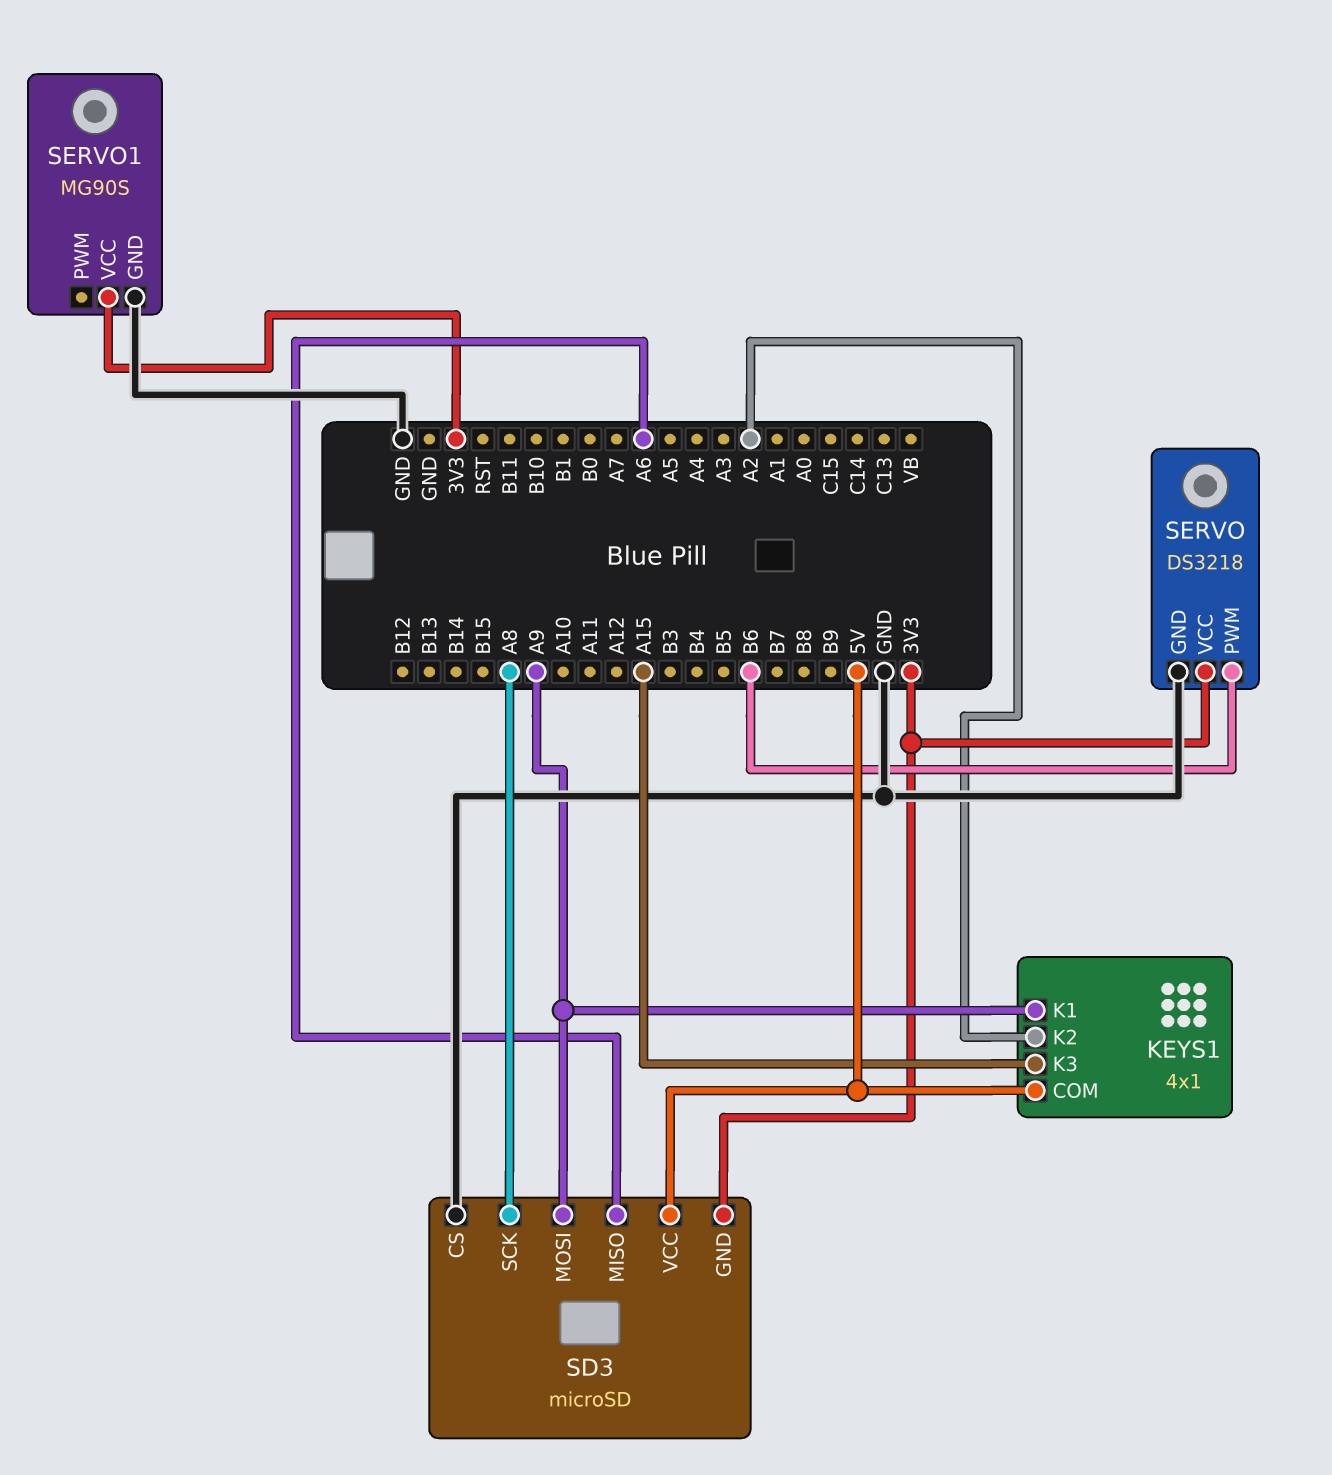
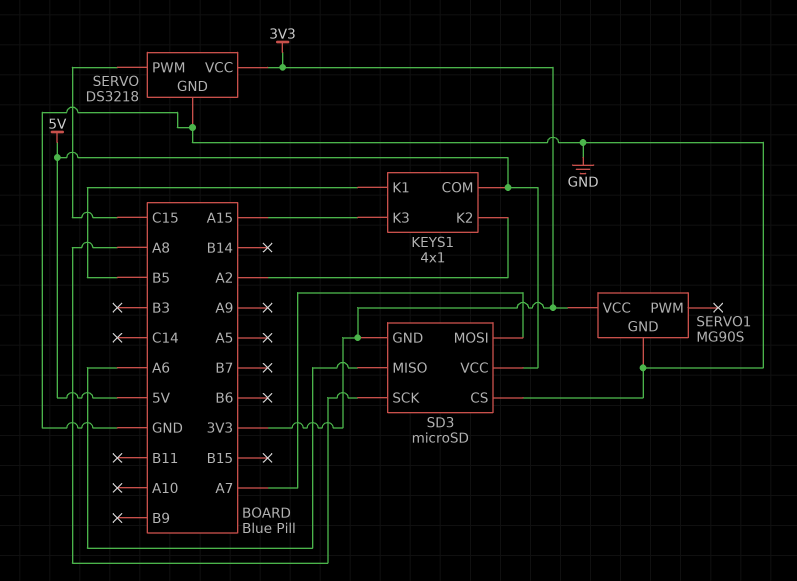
KEYS1 pin K1: A9 -> B5
SD3 pin MOSI: A9 -> A7
SERVO pin PWM: B6 -> C15

